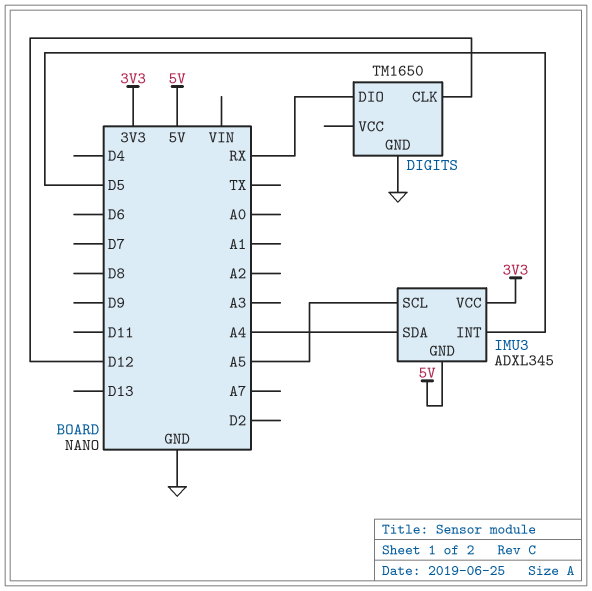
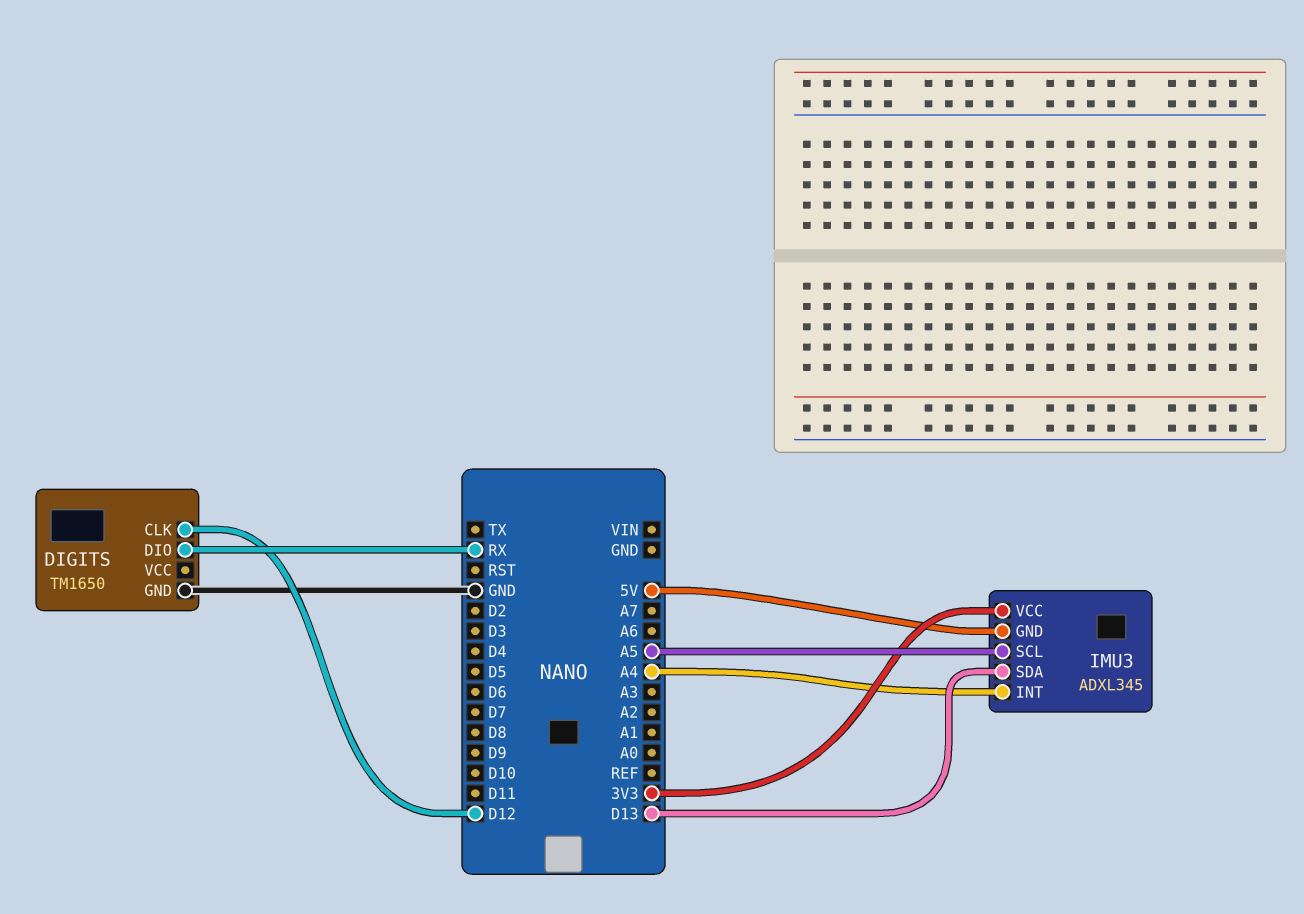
IMU3 pin INT: D5 -> A4
IMU3 pin SDA: A4 -> D13

